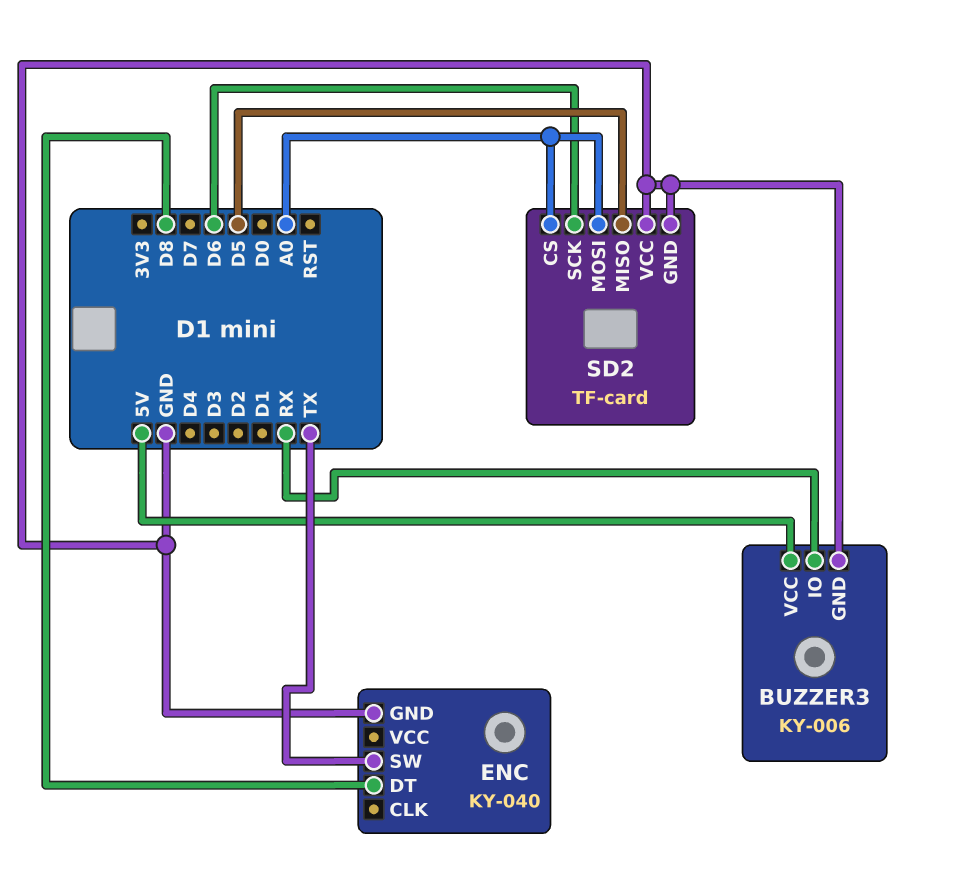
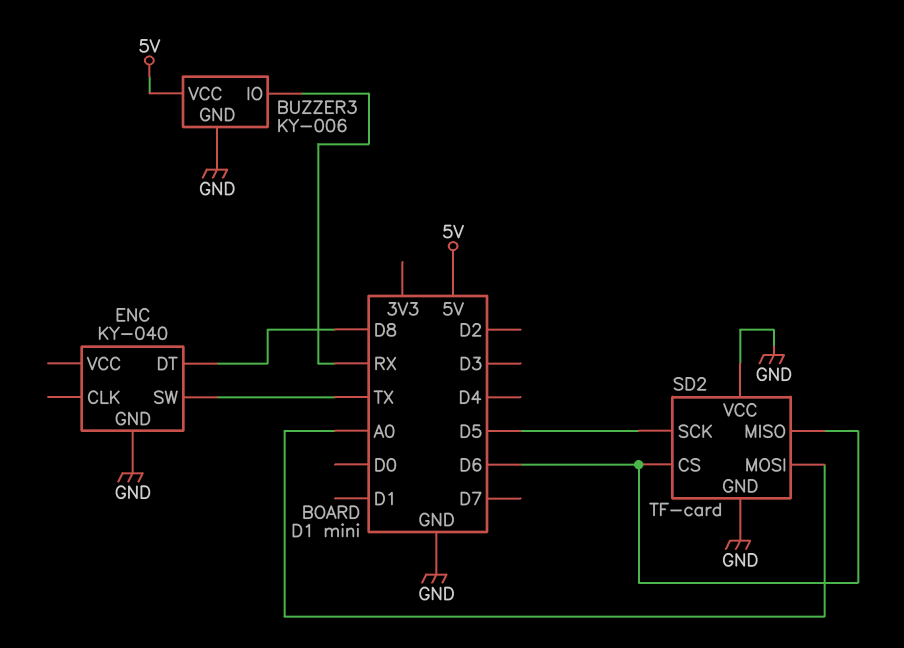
SD2 pin CS: A0 -> D6
SD2 pin MISO: D5 -> D6
SD2 pin SCK: D6 -> D5

